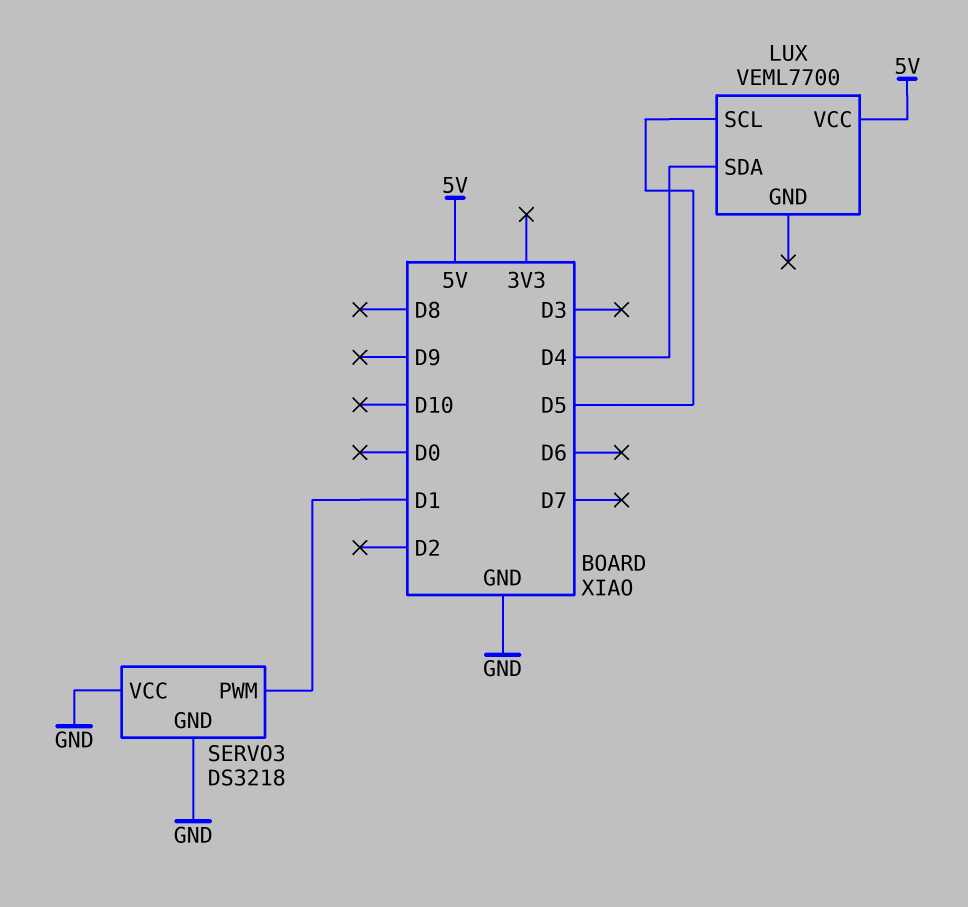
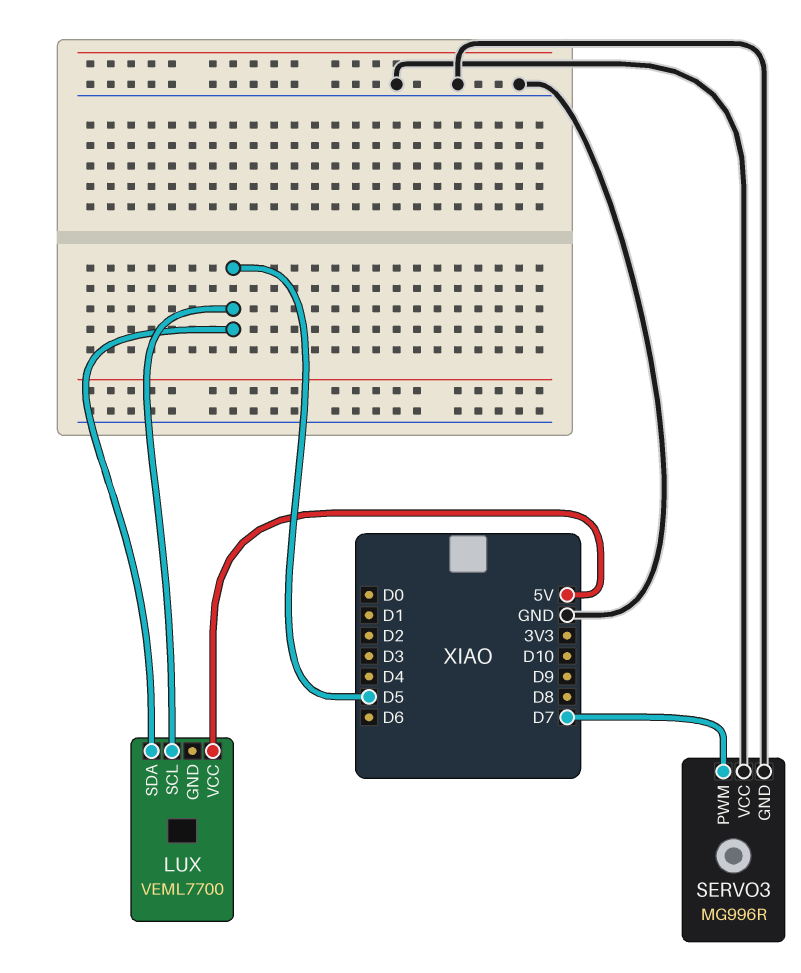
LUX pin SDA: D4 -> D5
SERVO3: DS3218 -> MG996R
SERVO3 pin PWM: D1 -> D7

